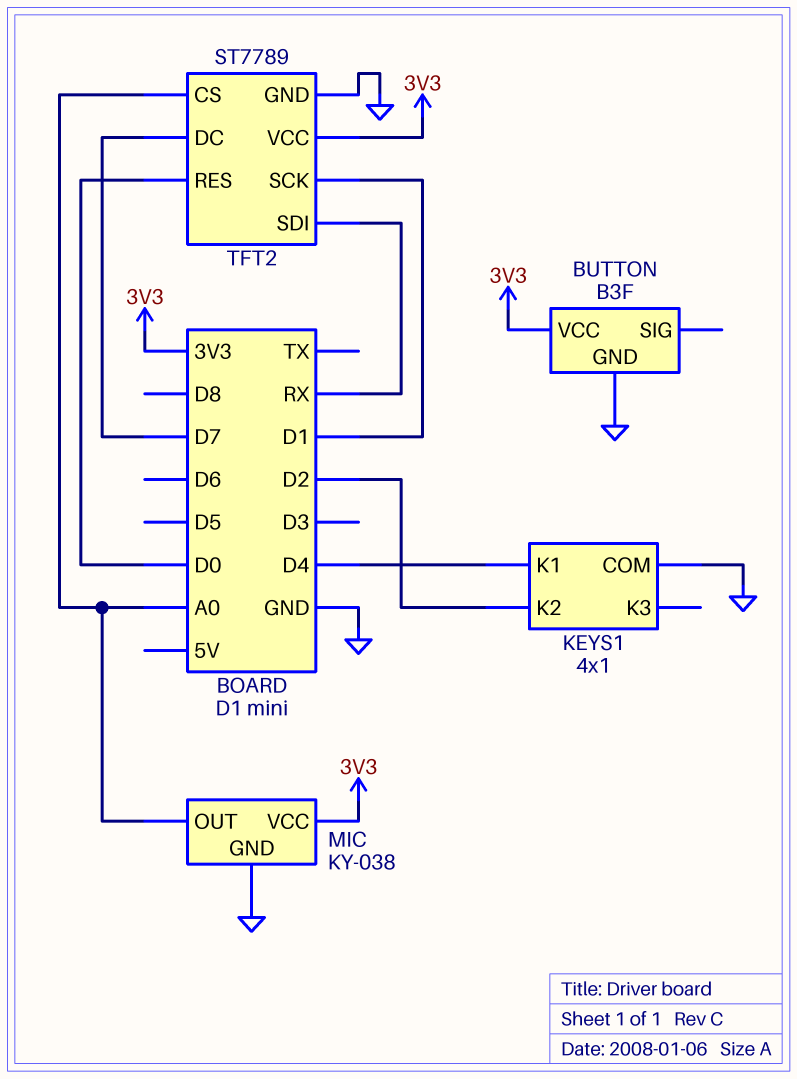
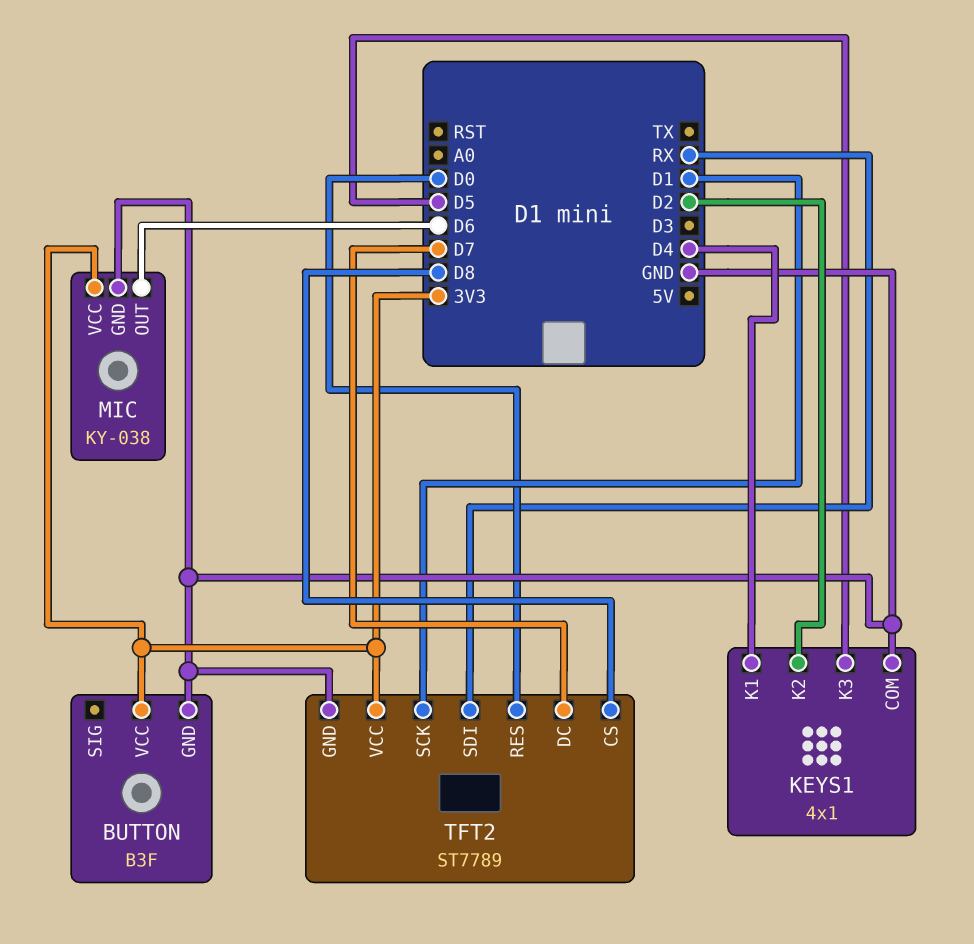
KEYS1 pin K3: none -> D5
MIC pin OUT: A0 -> D6
TFT2 pin CS: A0 -> D8

